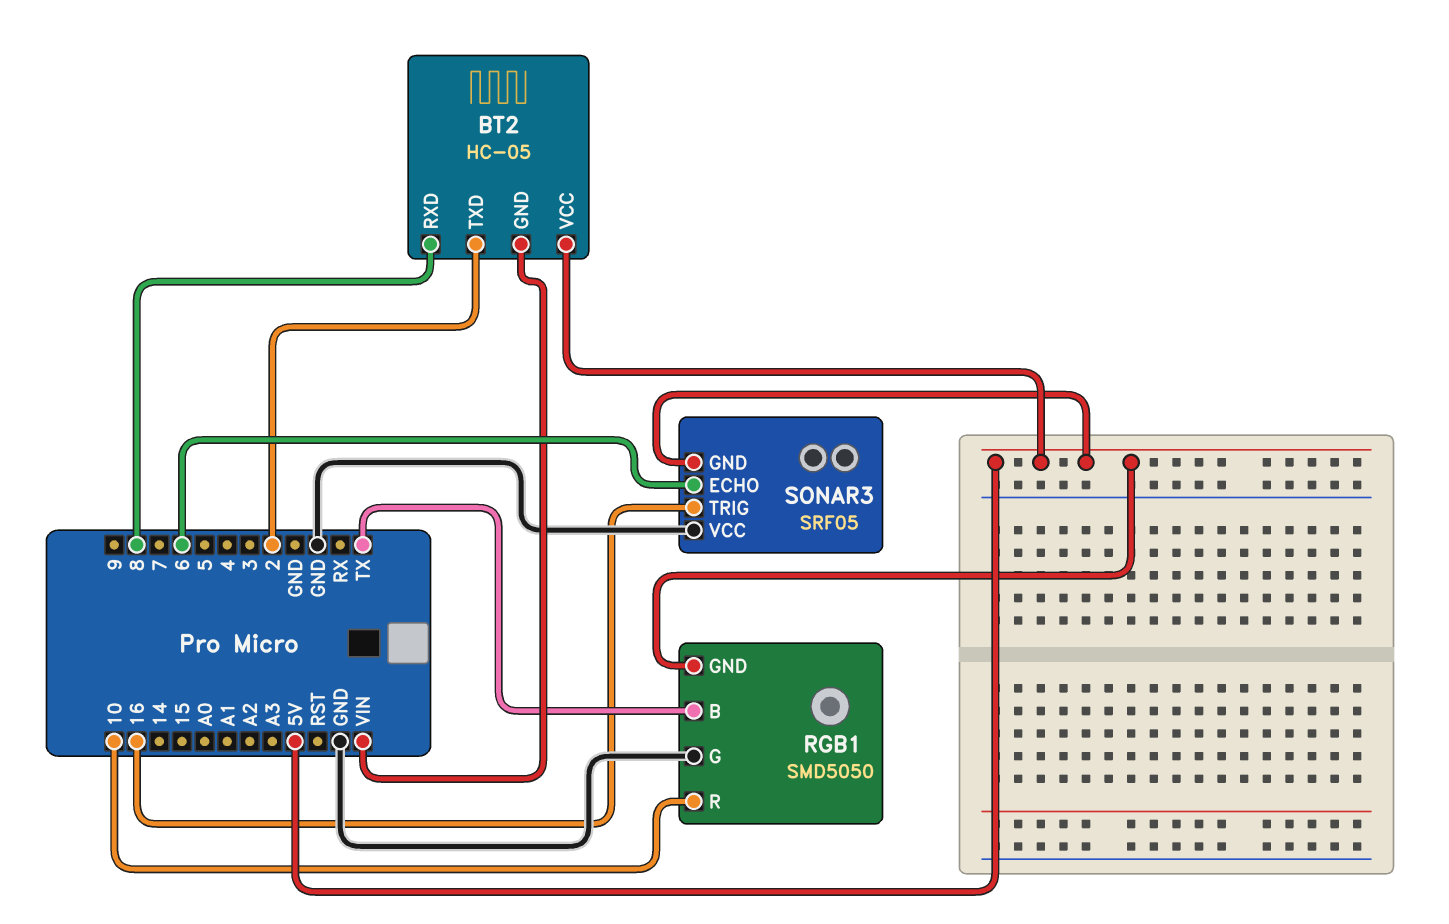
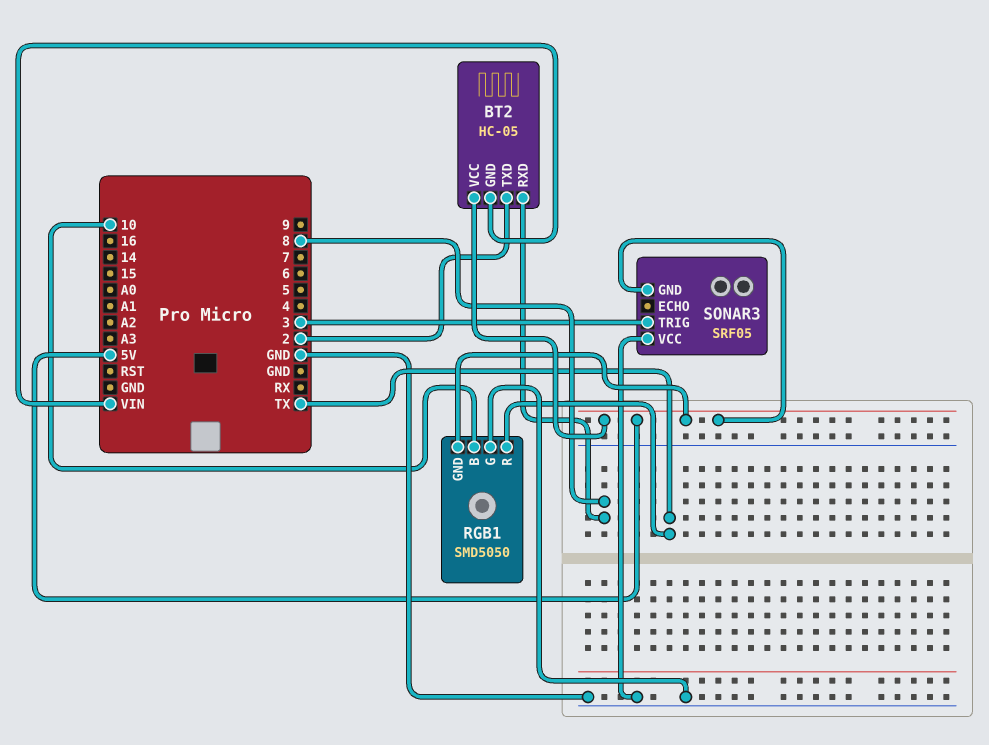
RGB1 pin B: TX -> 10
RGB1 pin R: 10 -> TX
SONAR3 pin ECHO: 6 -> none
SONAR3 pin TRIG: 16 -> 3

